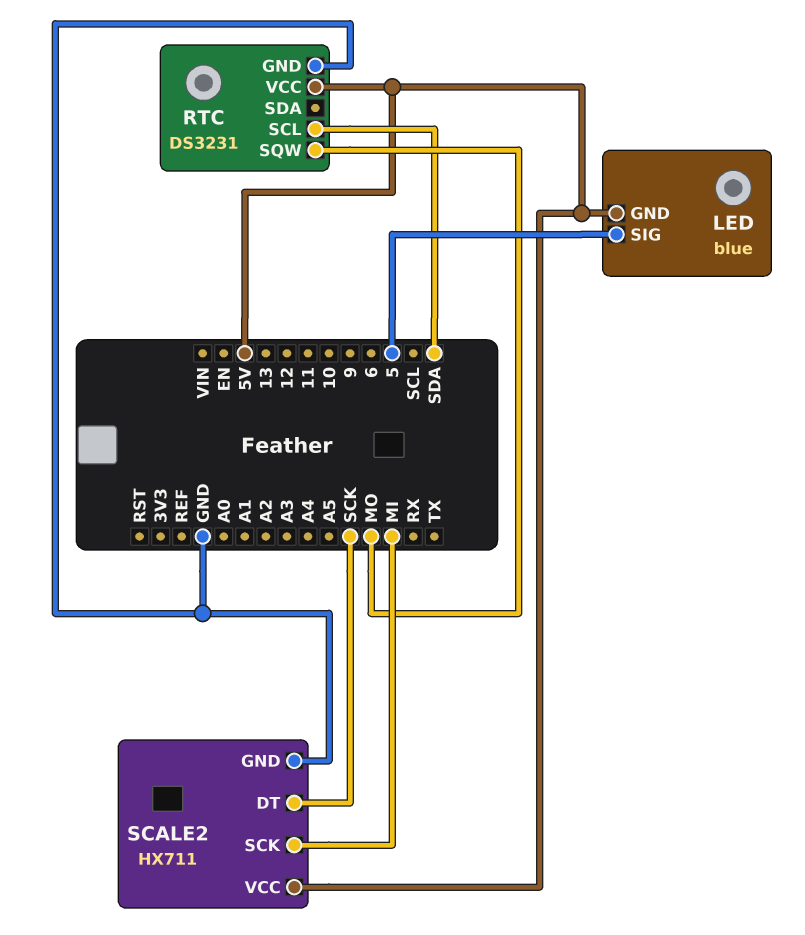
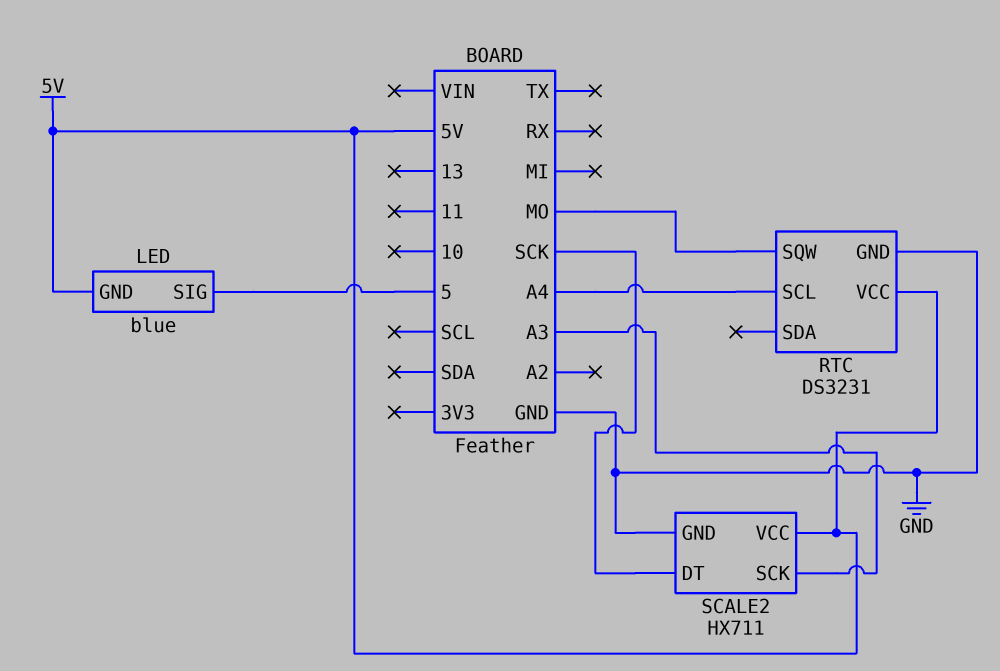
RTC pin SCL: SDA -> A4
SCALE2 pin SCK: MI -> A3

